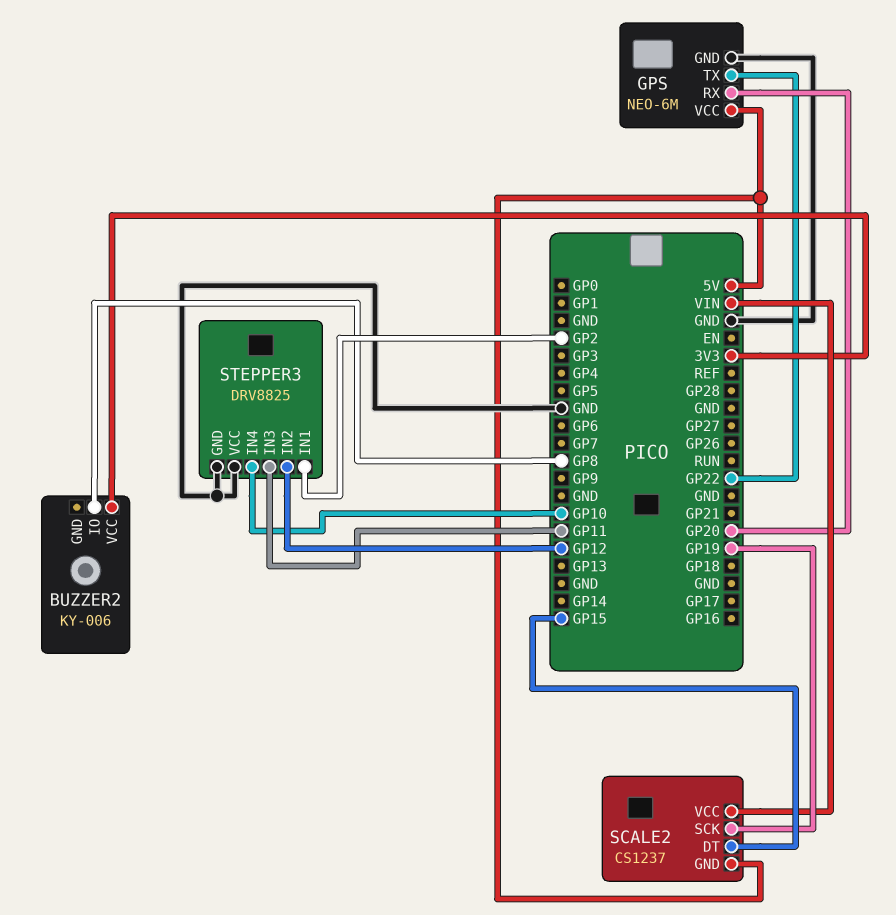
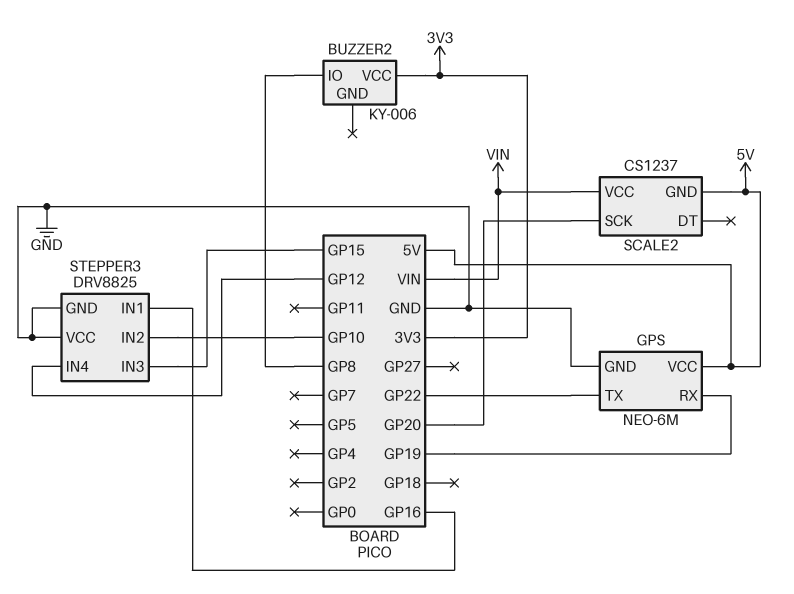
GPS pin RX: GP20 -> GP19
SCALE2 pin DT: GP15 -> none
SCALE2 pin SCK: GP19 -> GP20
STEPPER3 pin IN1: GP2 -> GP16
STEPPER3 pin IN2: GP12 -> GP10
STEPPER3 pin IN3: GP11 -> GP15
STEPPER3 pin IN4: GP10 -> GP12

